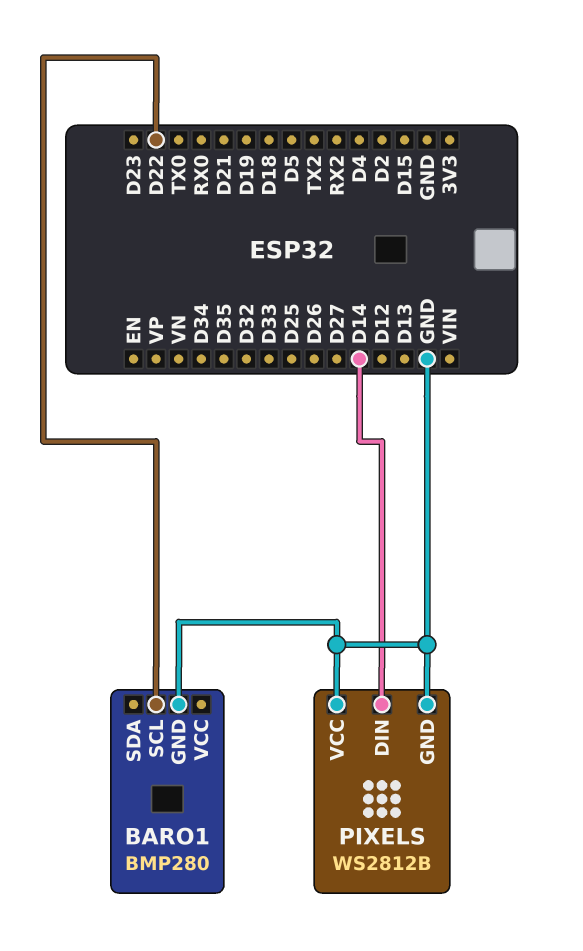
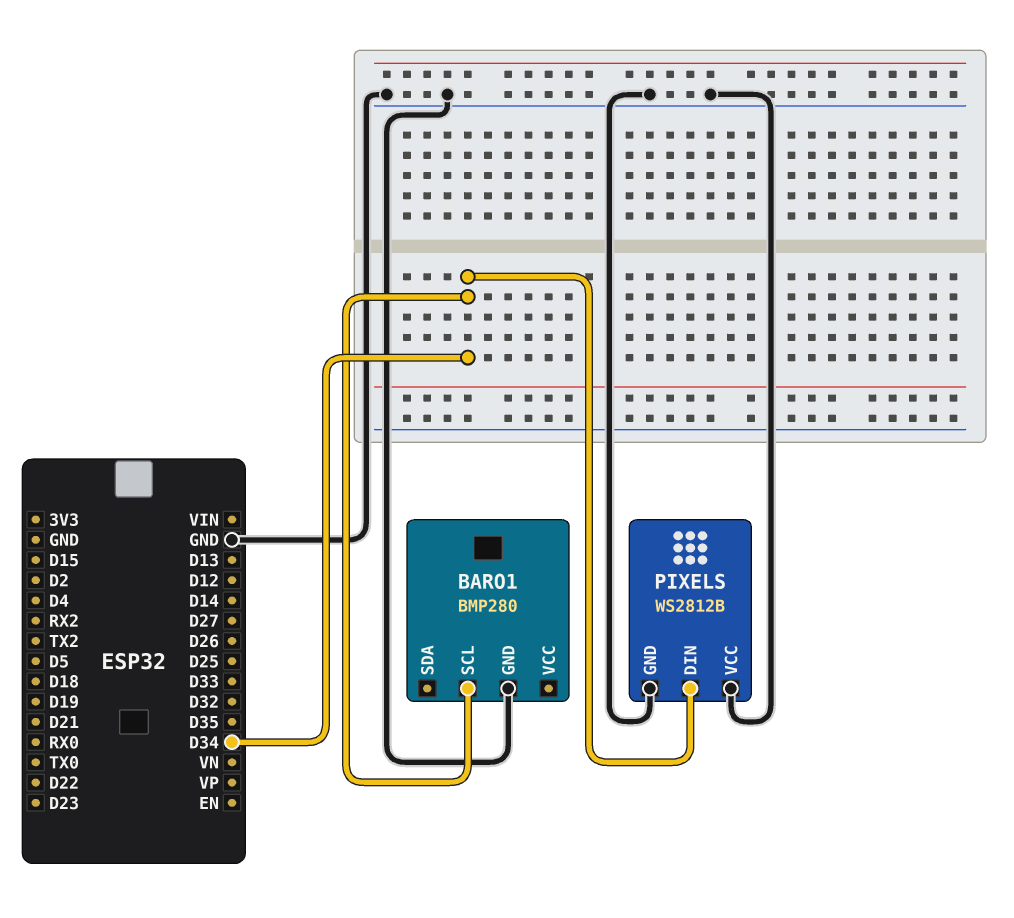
BARO1 pin SCL: D22 -> D34
PIXELS pin DIN: D14 -> D34

